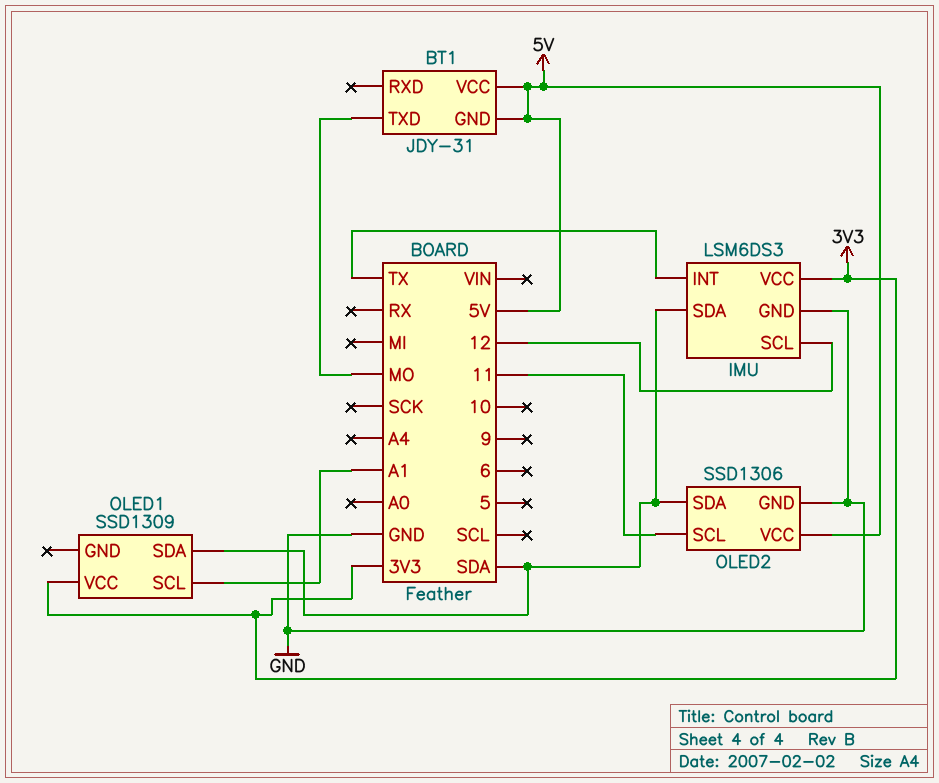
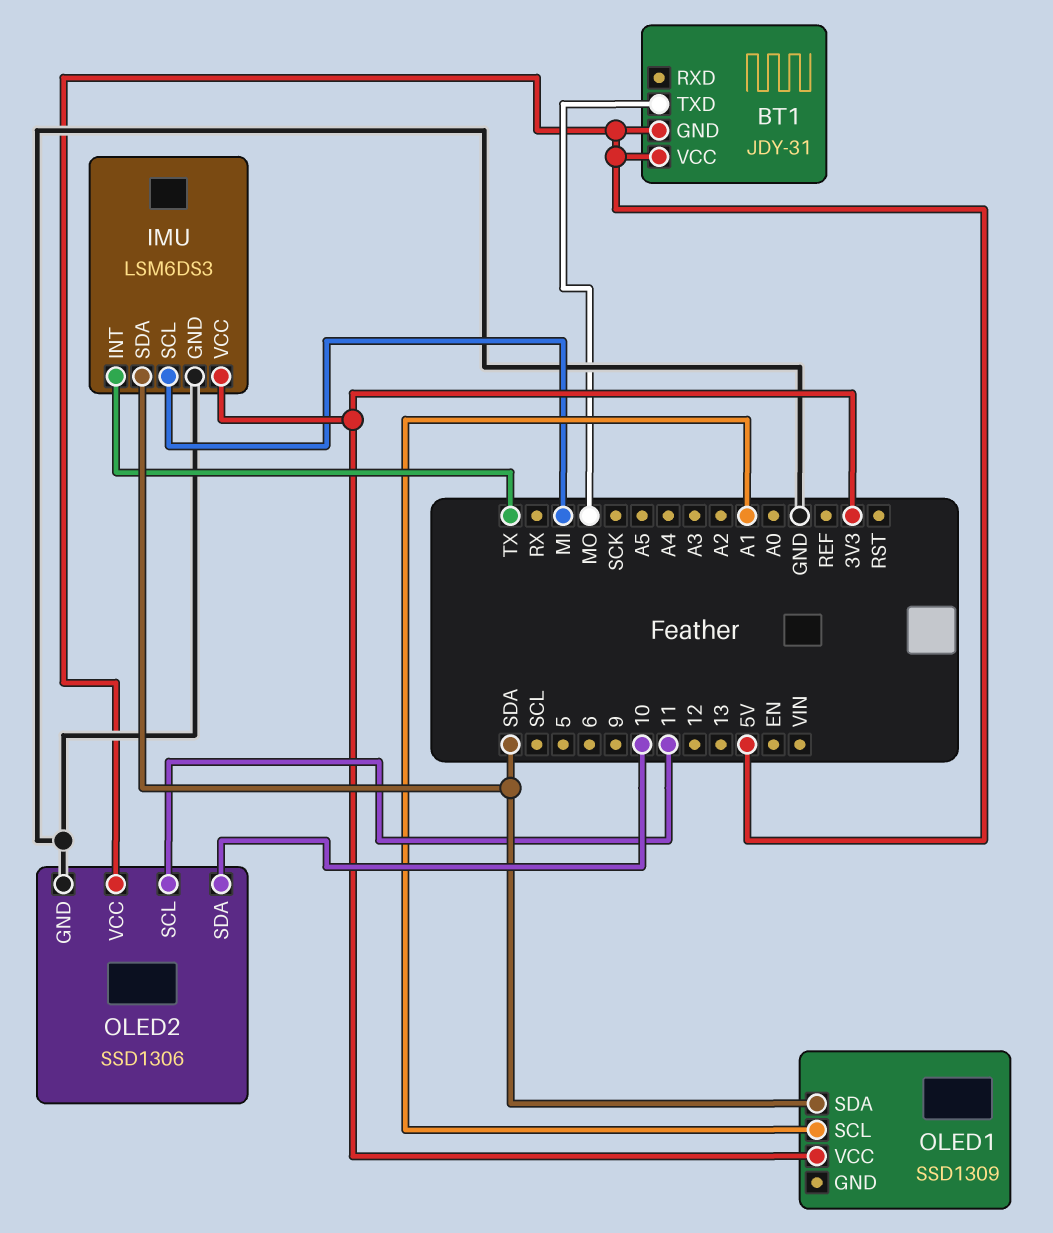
IMU pin SCL: 12 -> MI
OLED2 pin SDA: SDA -> 10

